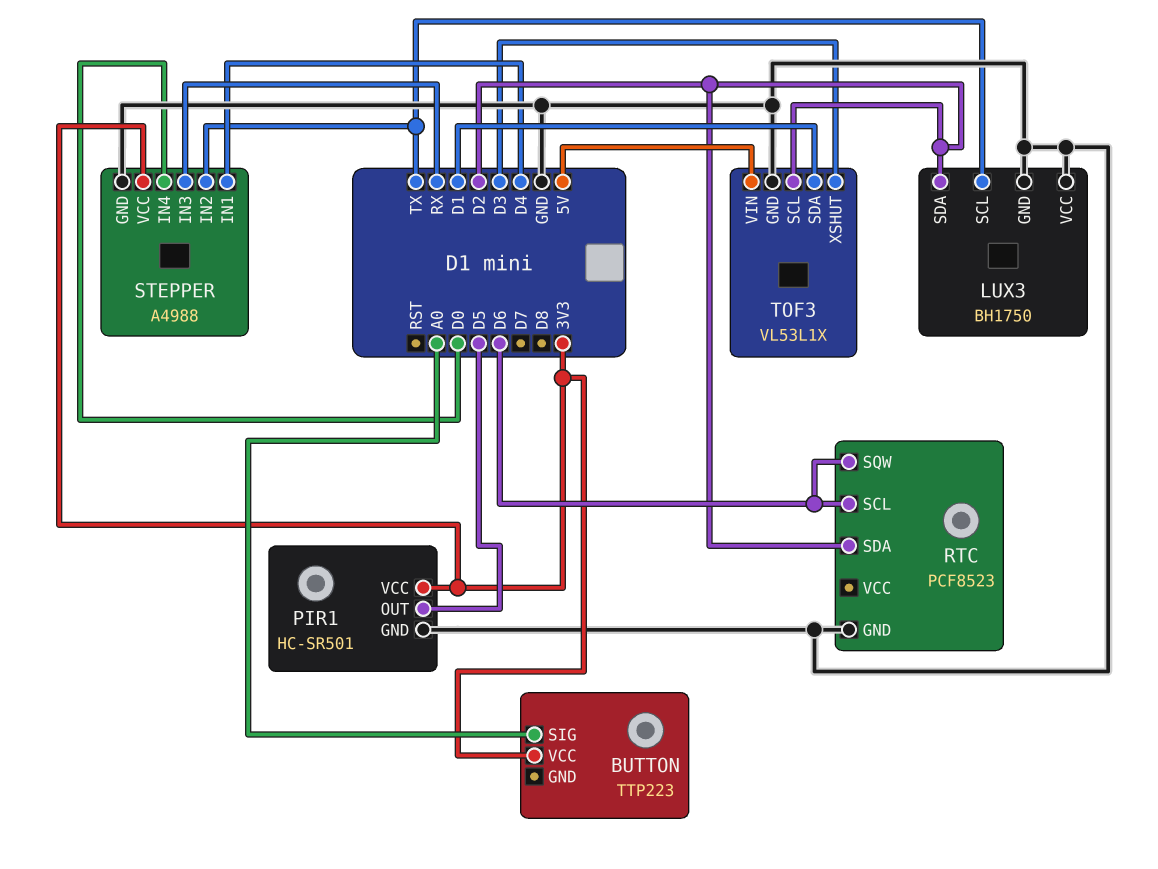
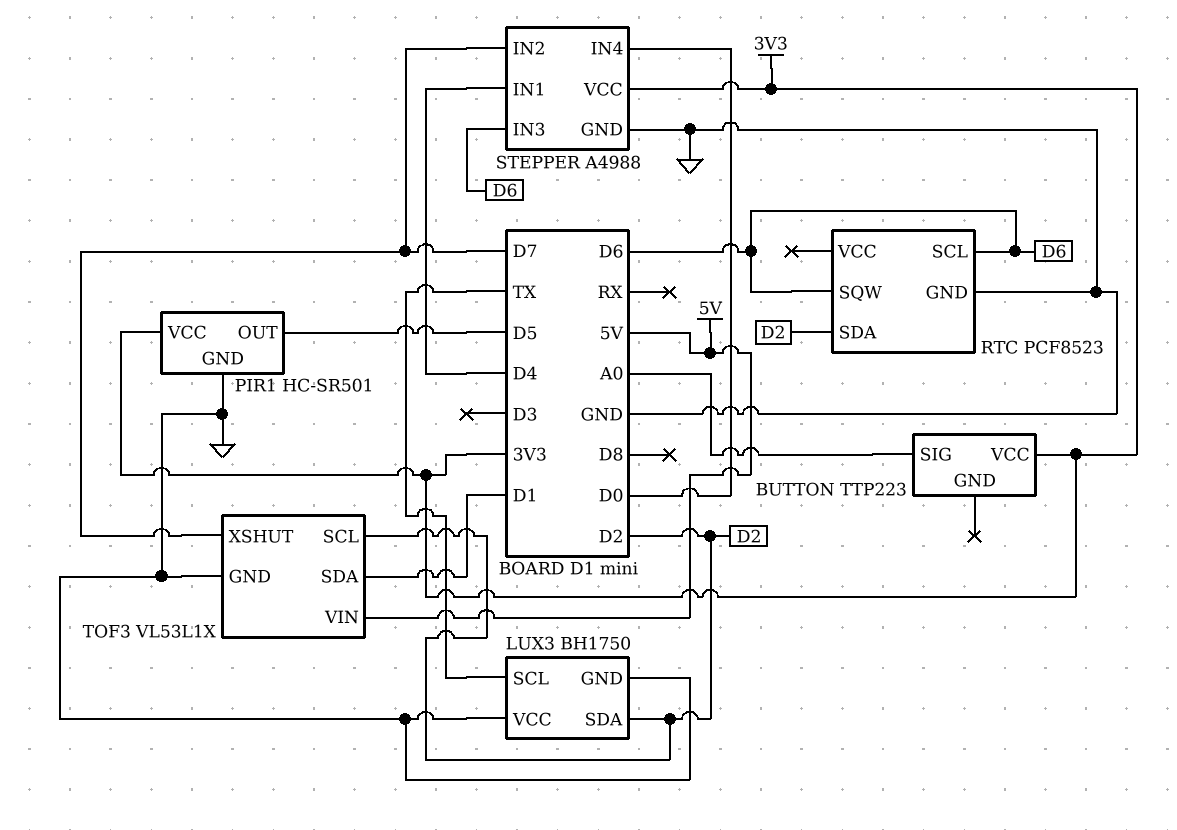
STEPPER pin IN2: TX -> D7
STEPPER pin IN3: RX -> D6
TOF3 pin XSHUT: D3 -> D7

